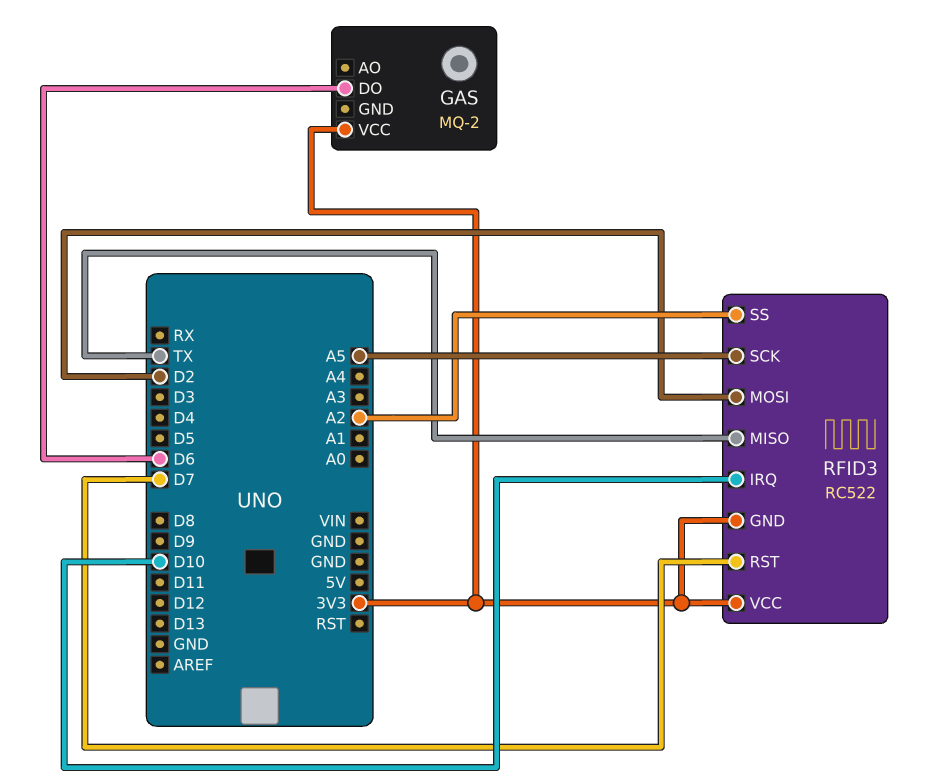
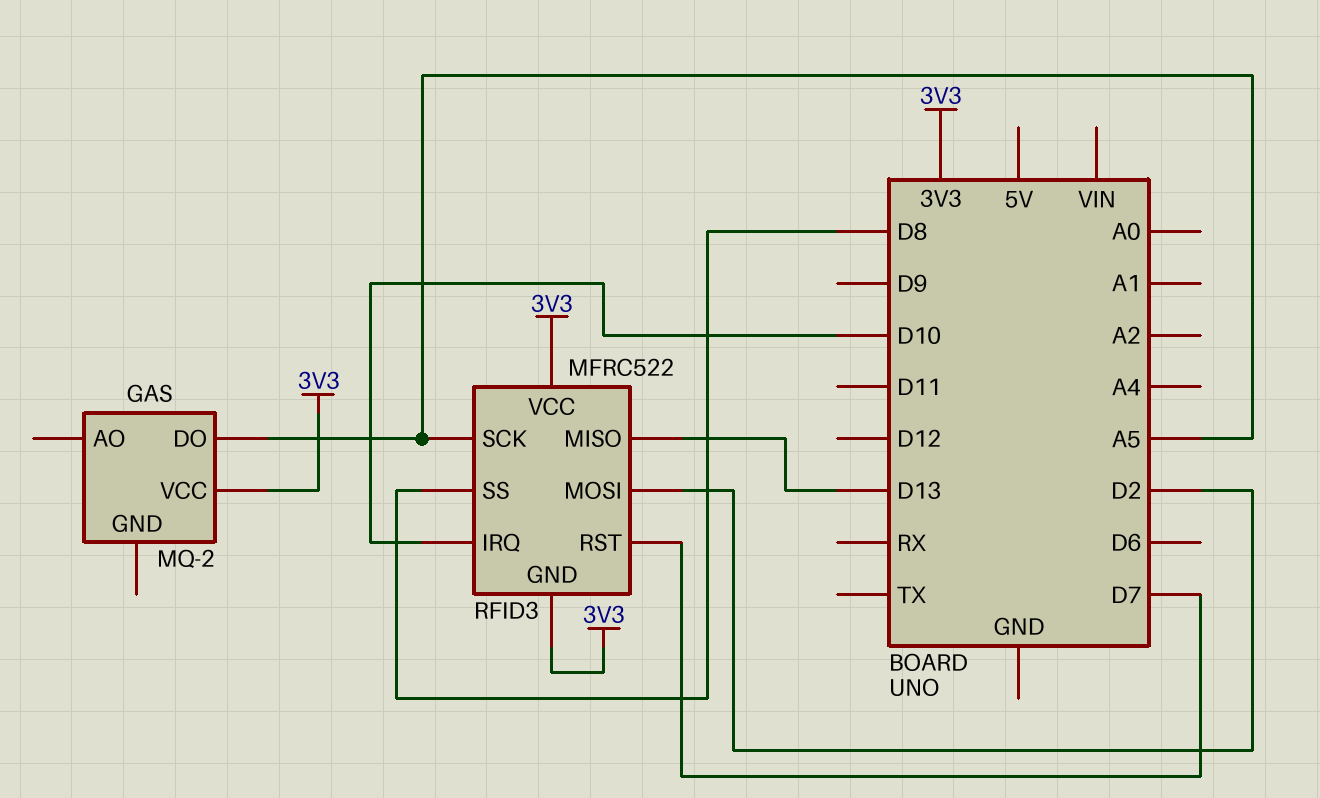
GAS pin DO: D6 -> A5
RFID3: RC522 -> MFRC522
RFID3 pin MISO: TX -> D13
RFID3 pin SS: A2 -> D8

